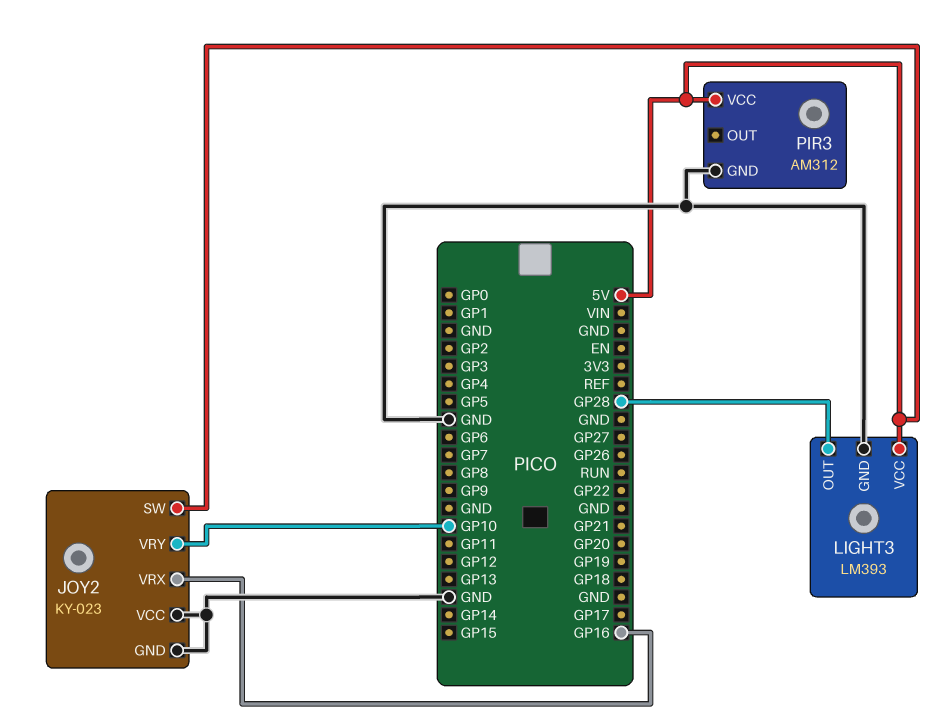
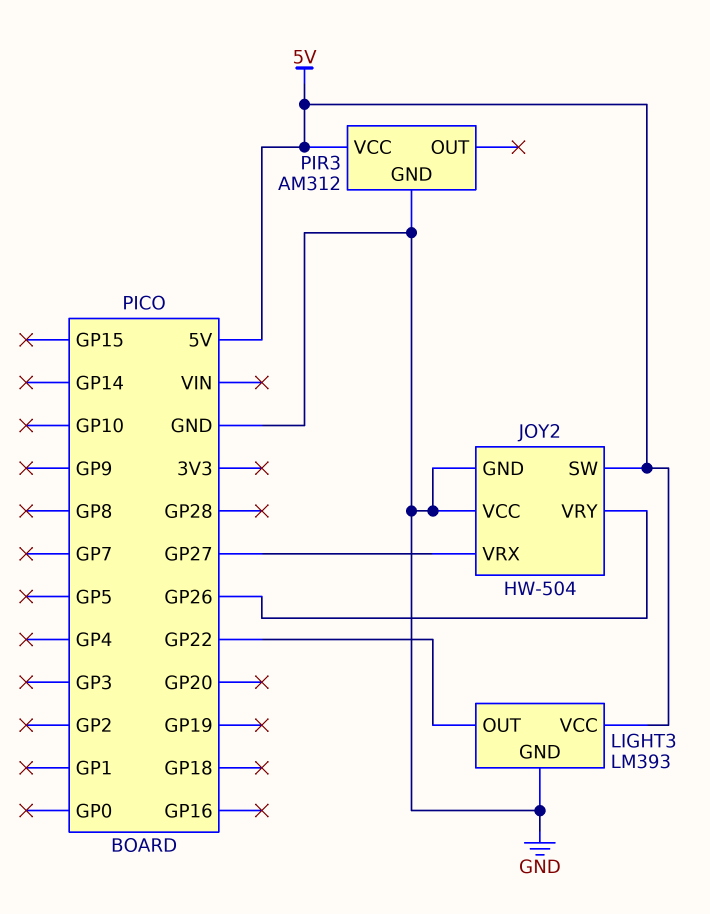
JOY2: KY-023 -> HW-504
JOY2 pin VRX: GP16 -> GP27
JOY2 pin VRY: GP10 -> GP26
LIGHT3 pin OUT: GP28 -> GP22

